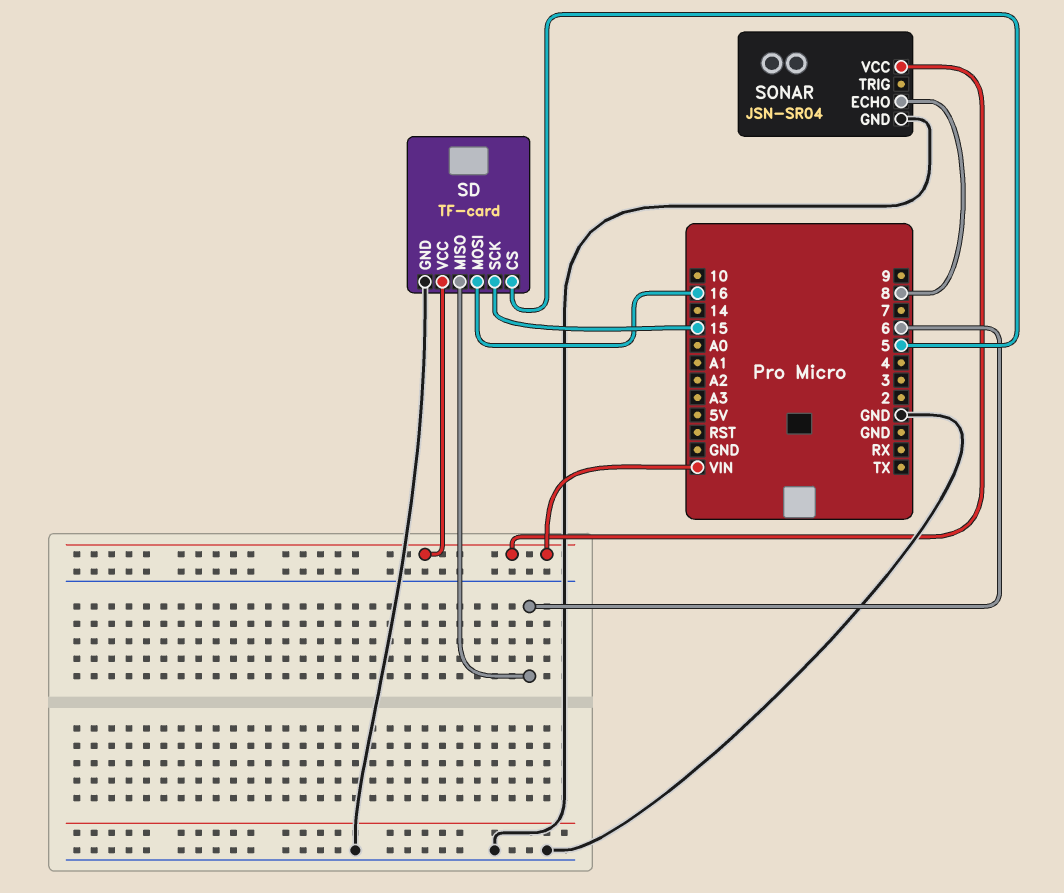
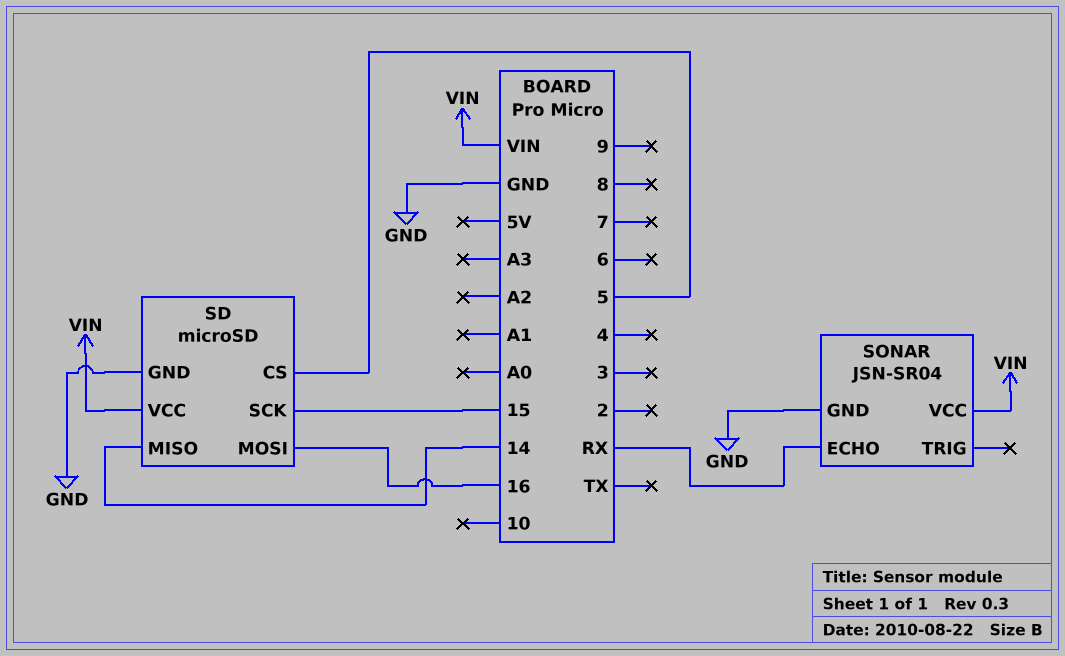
SD: TF-card -> microSD
SD pin MISO: 6 -> 14
SONAR pin ECHO: 8 -> RX

